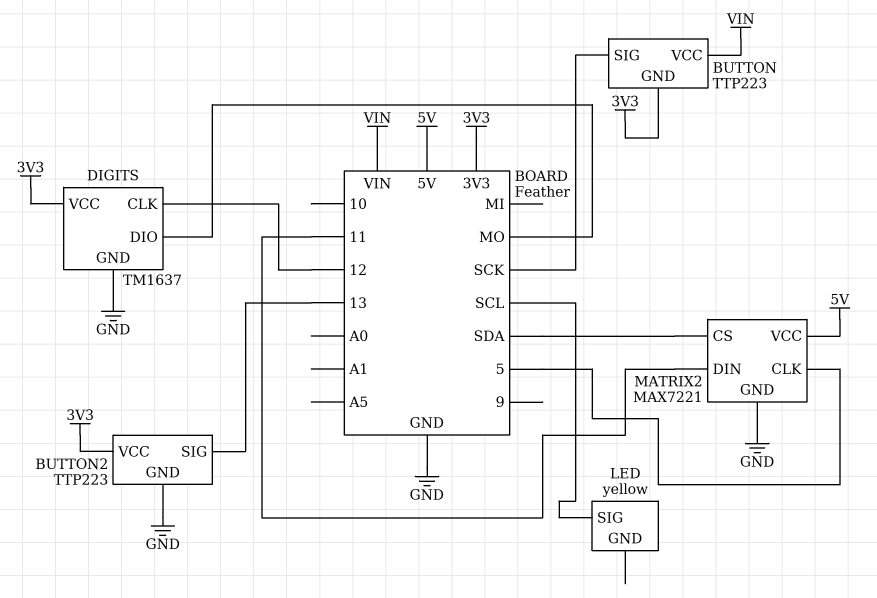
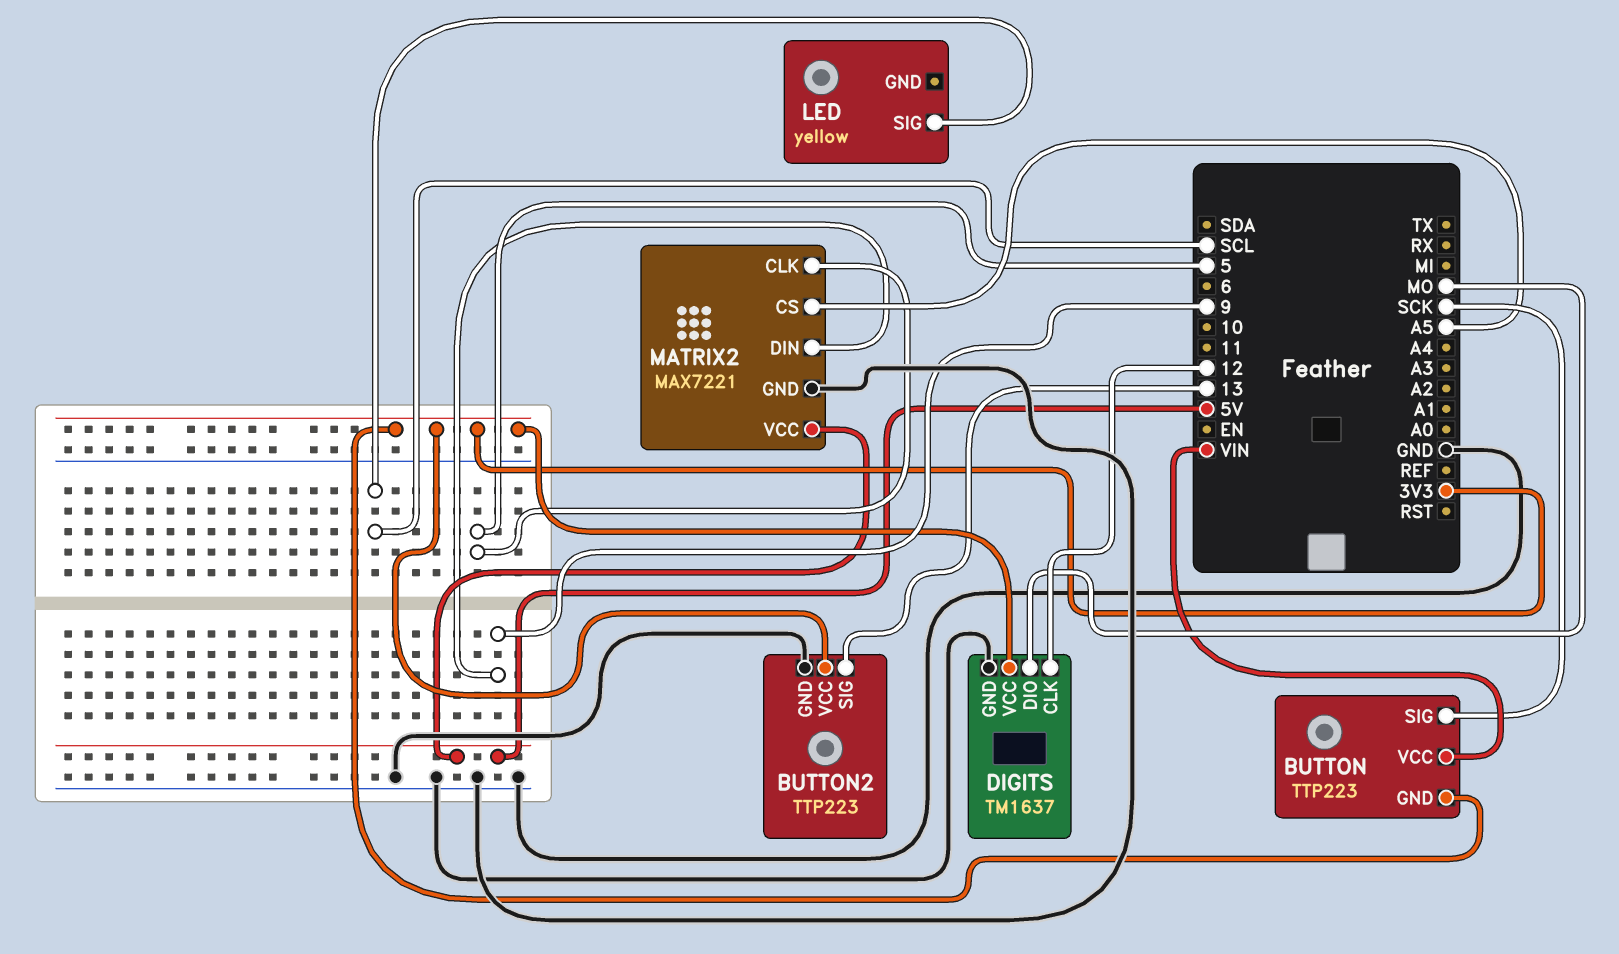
MATRIX2 pin CS: SDA -> A5
MATRIX2 pin DIN: 11 -> 9

